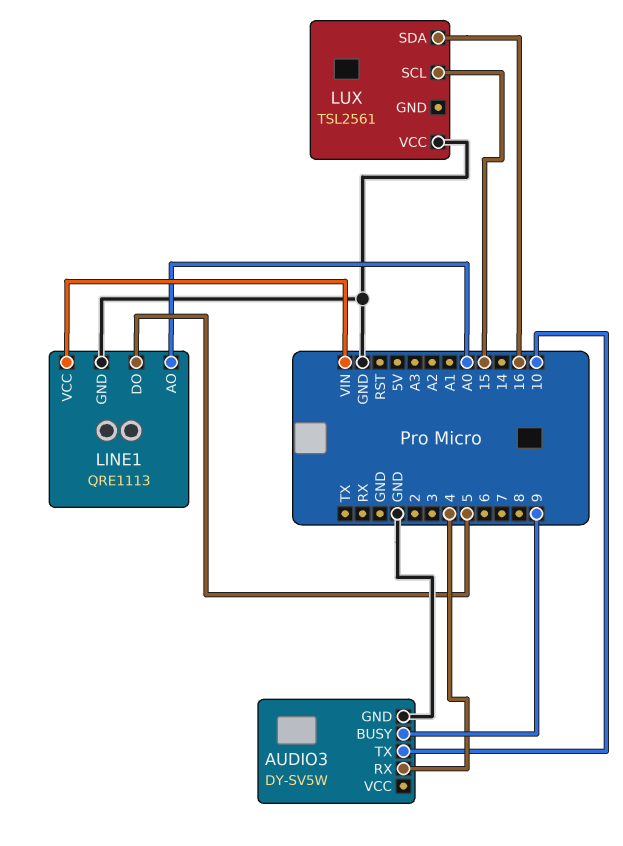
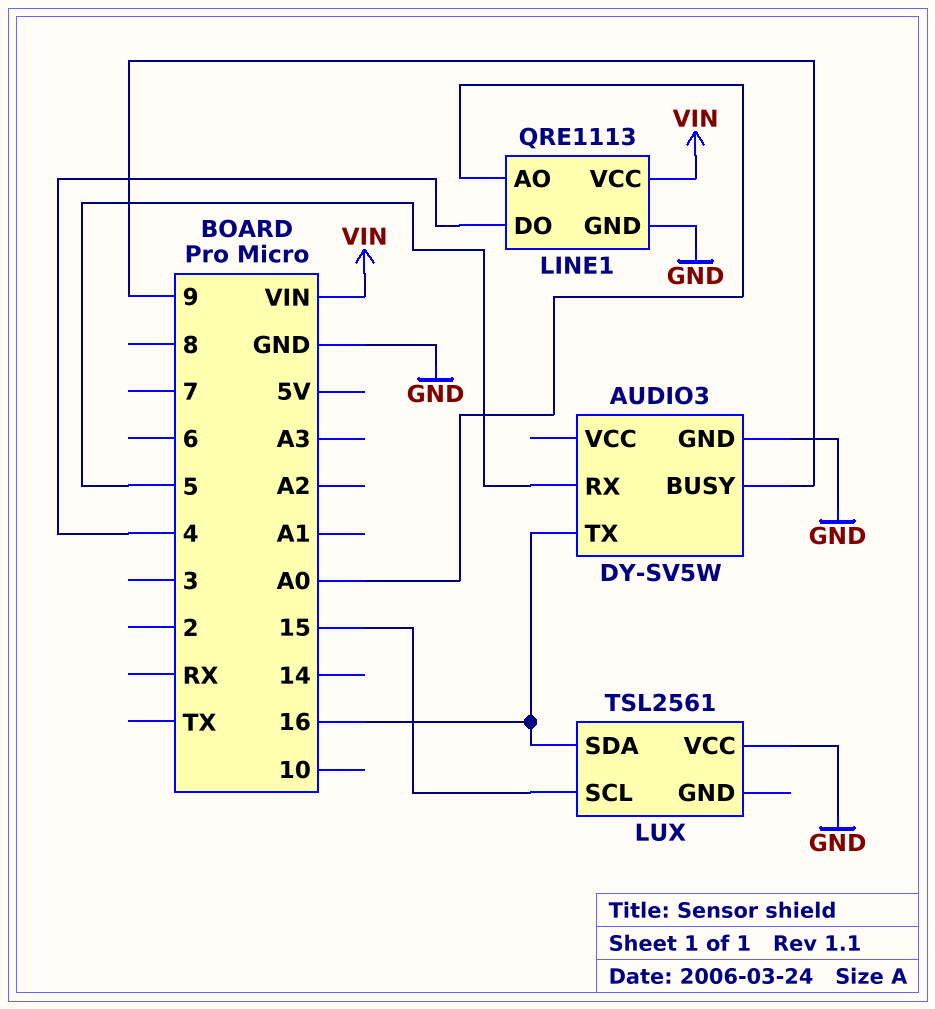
AUDIO3 pin RX: 4 -> 5
AUDIO3 pin TX: 10 -> 16
LINE1 pin DO: 5 -> 4

